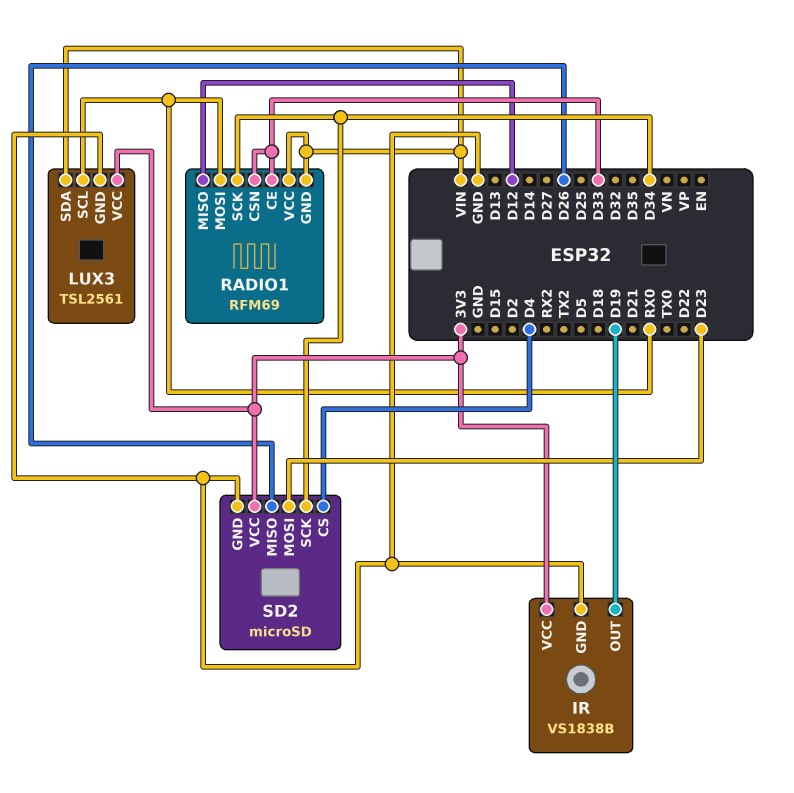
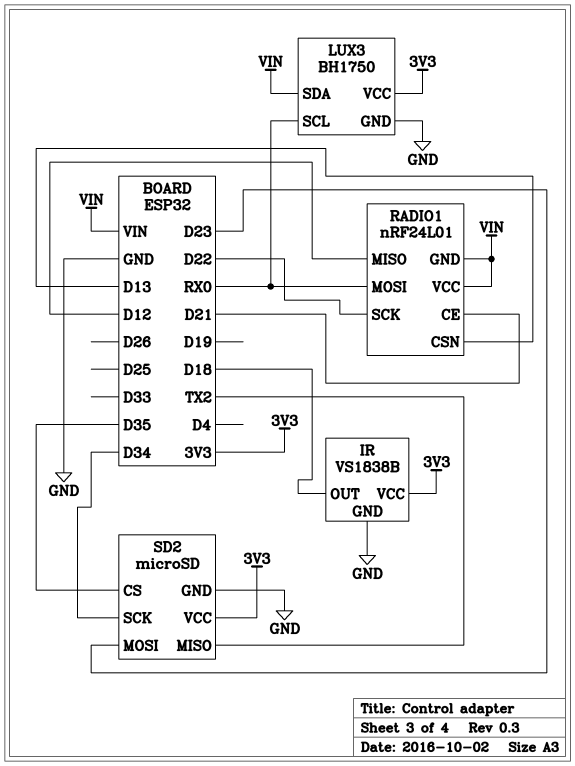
IR pin OUT: D19 -> D18
LUX3: TSL2561 -> BH1750
RADIO1: RFM69 -> nRF24L01
RADIO1 pin CE: D33 -> D21
RADIO1 pin CSN: D33 -> D13
RADIO1 pin SCK: D34 -> D22
SD2 pin CS: D4 -> D35
SD2 pin MISO: D26 -> TX2

